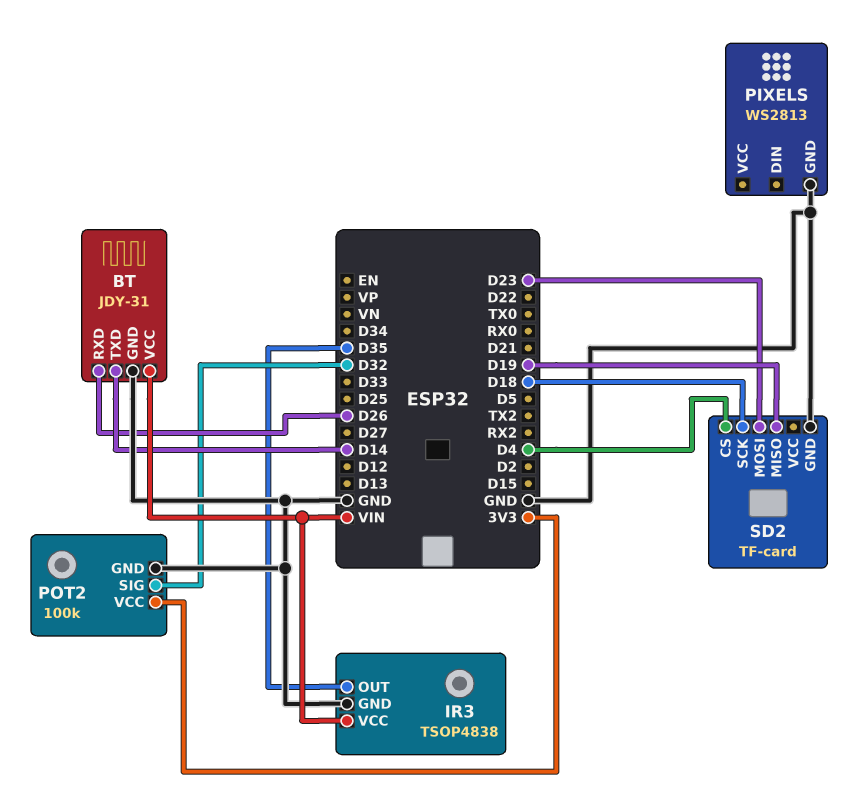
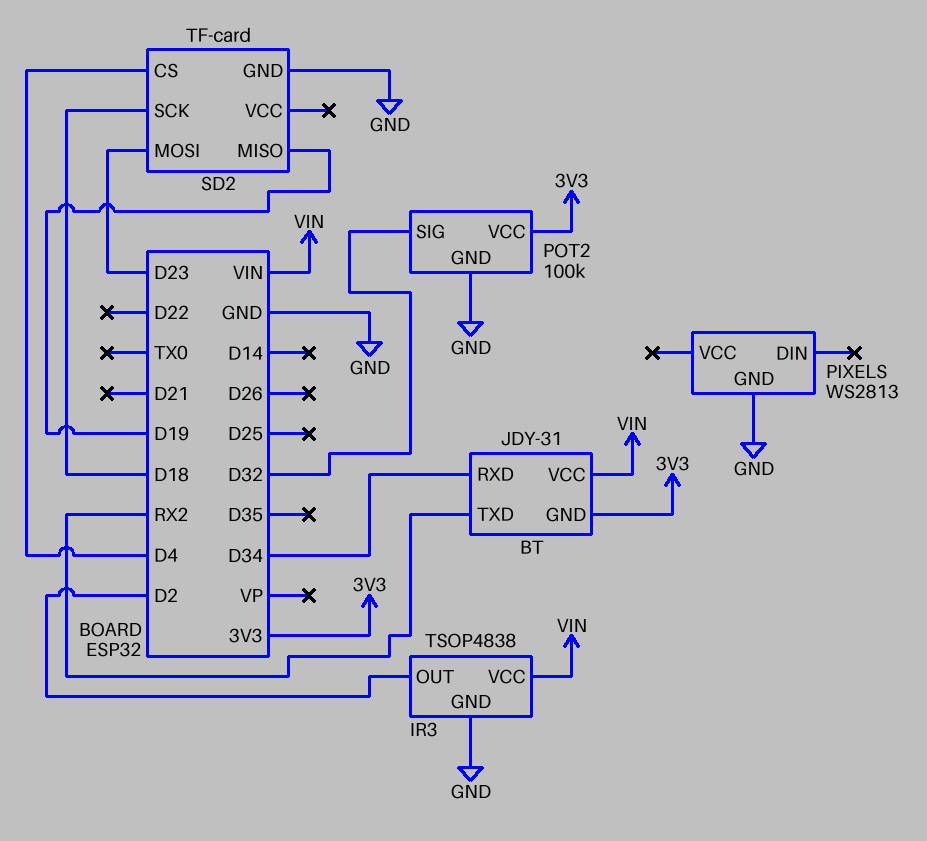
BT pin GND: GND -> 3V3
BT pin RXD: D26 -> D34
BT pin TXD: D14 -> RX2
IR3 pin OUT: D35 -> D2

